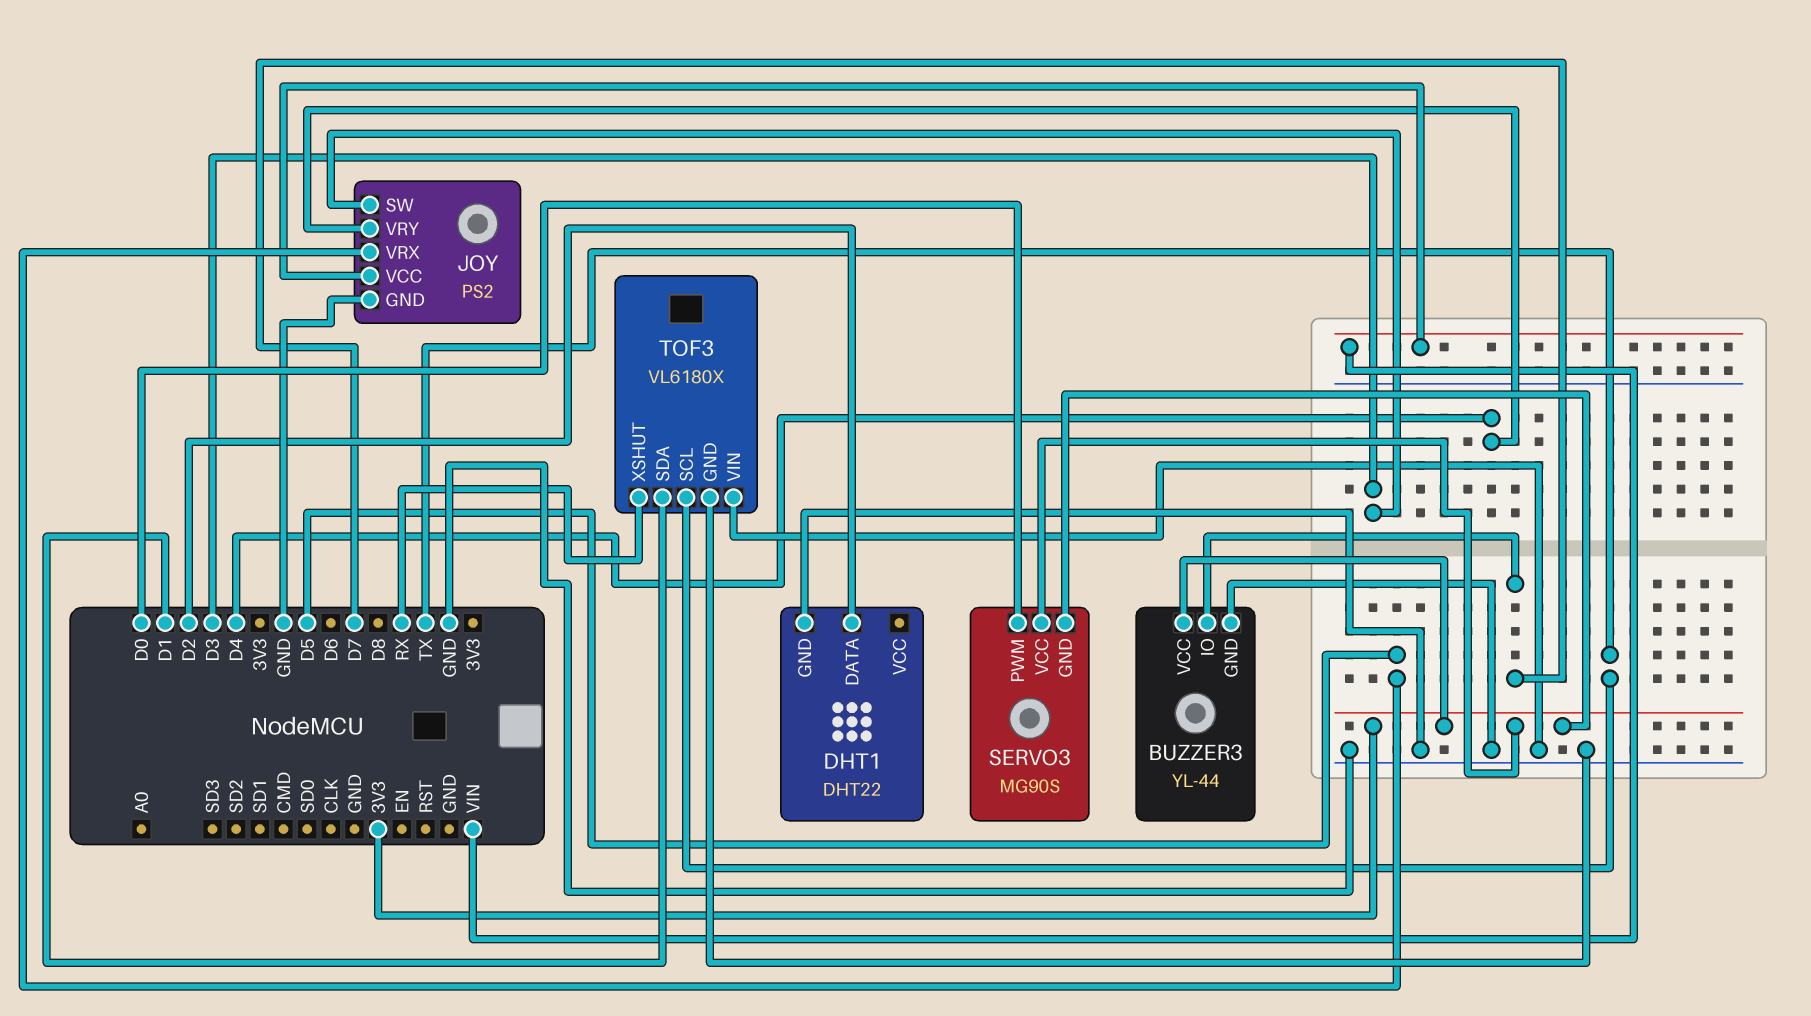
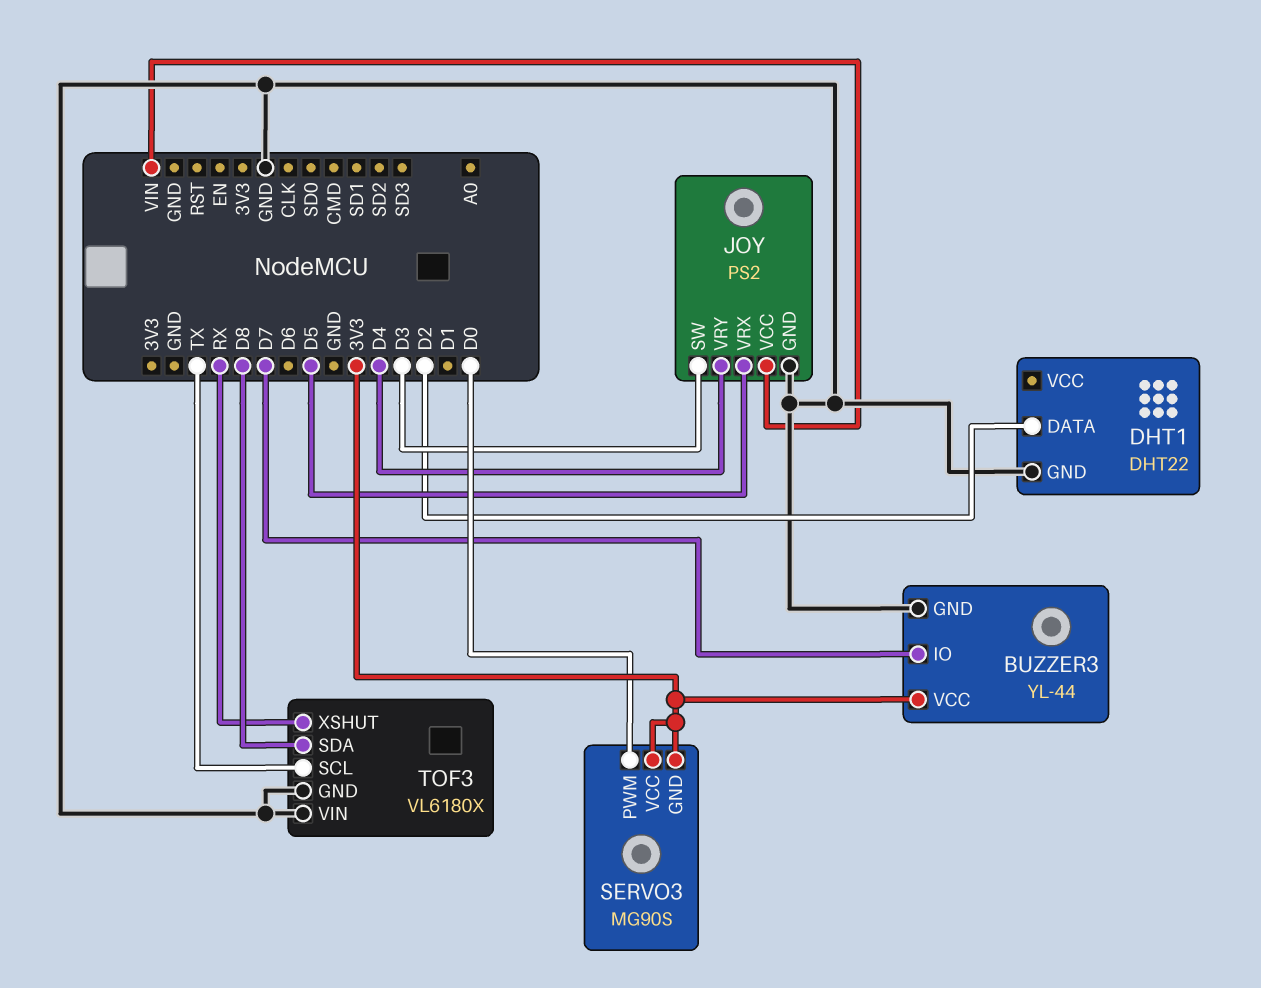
TOF3 pin SDA: D1 -> D8

